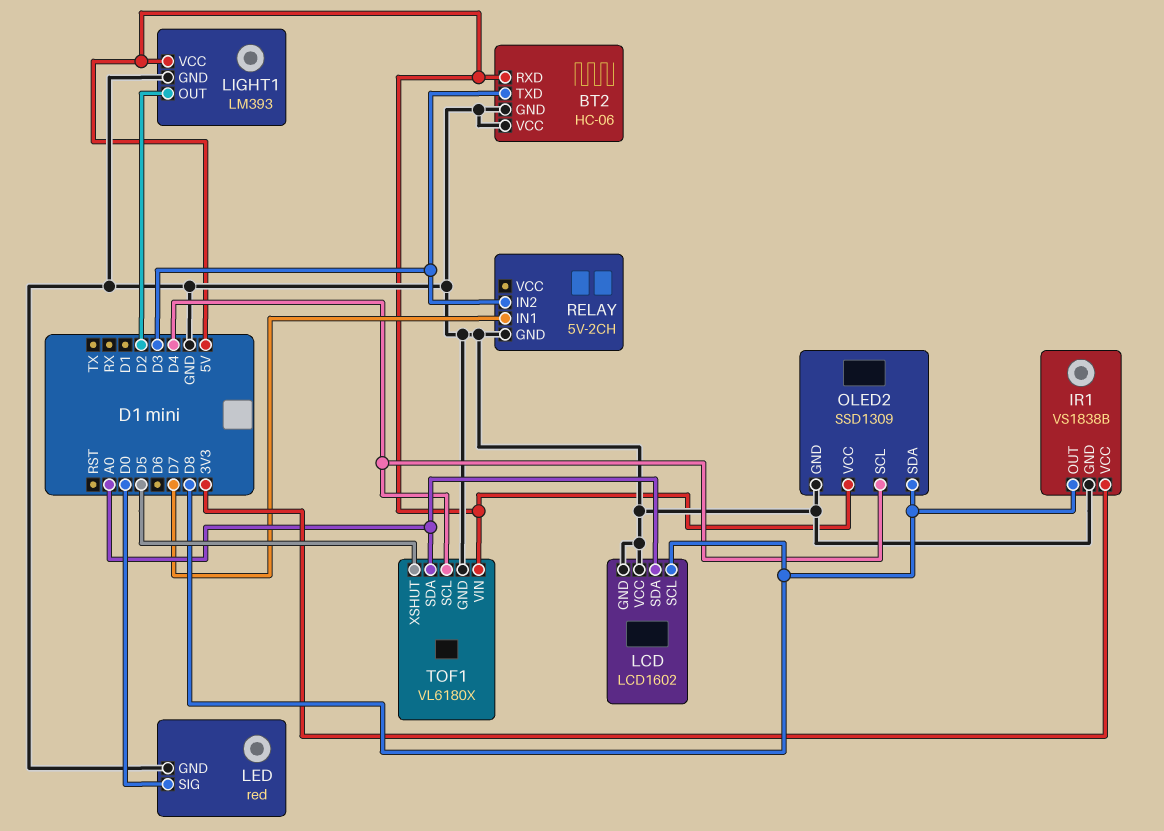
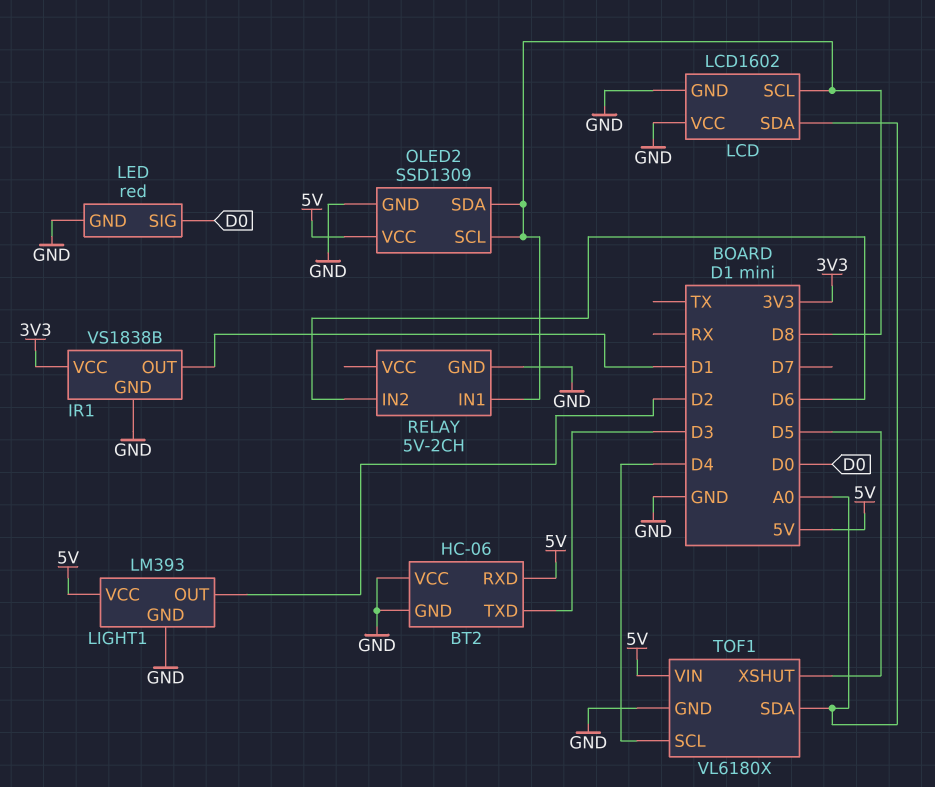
IR1 pin OUT: D8 -> D1
OLED2 pin SCL: D4 -> D8
RELAY pin IN1: D7 -> D8
RELAY pin IN2: D3 -> D6

